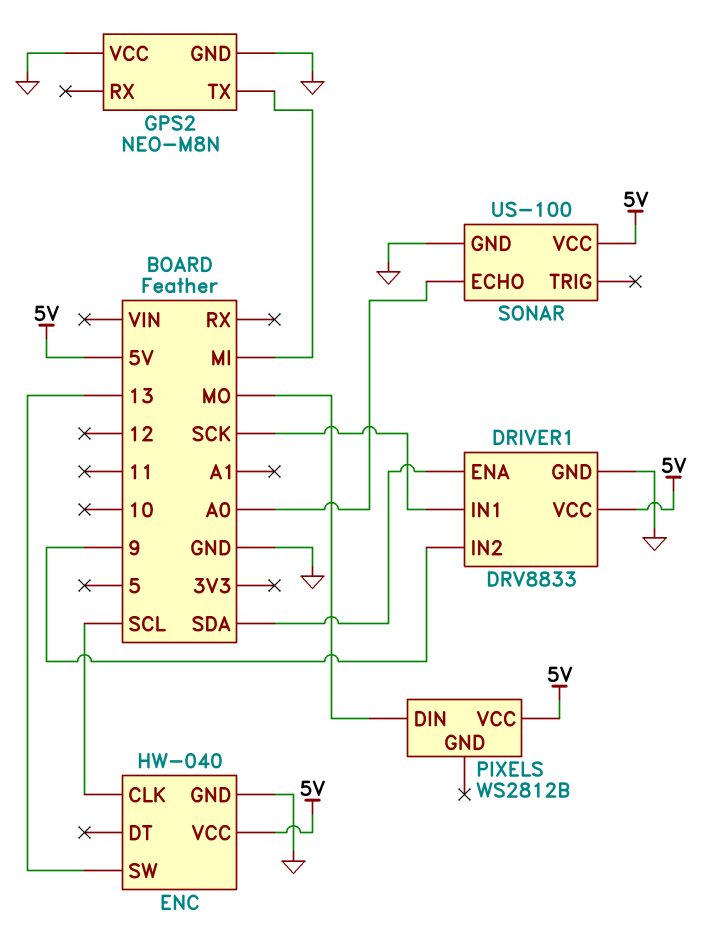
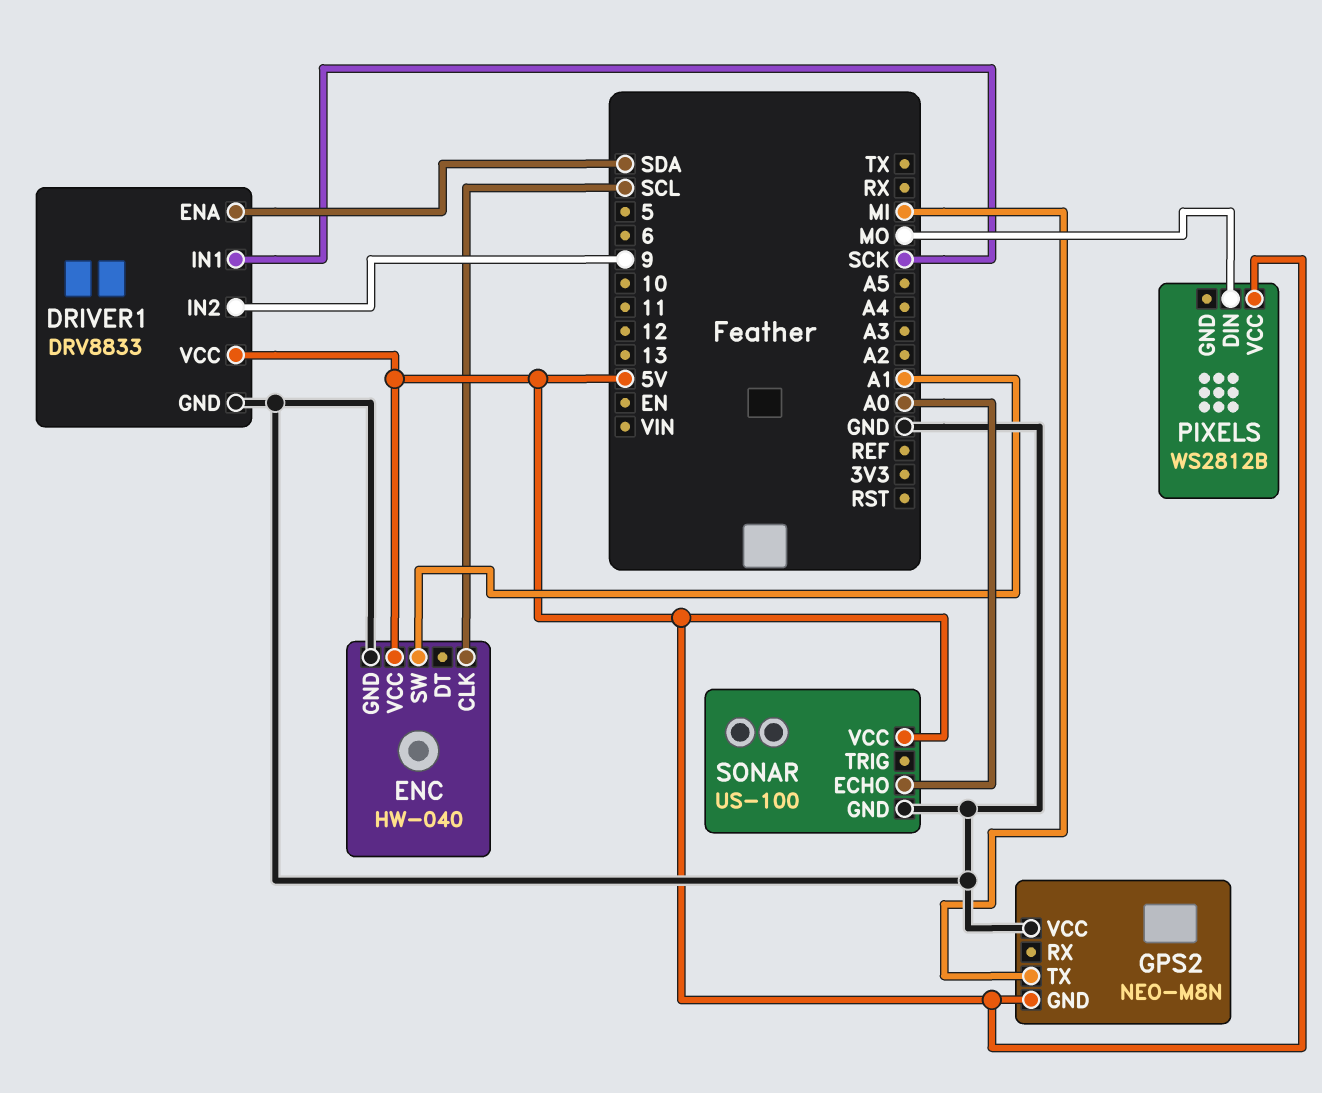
ENC pin SW: 13 -> A1
GPS2 pin GND: GND -> 5V

